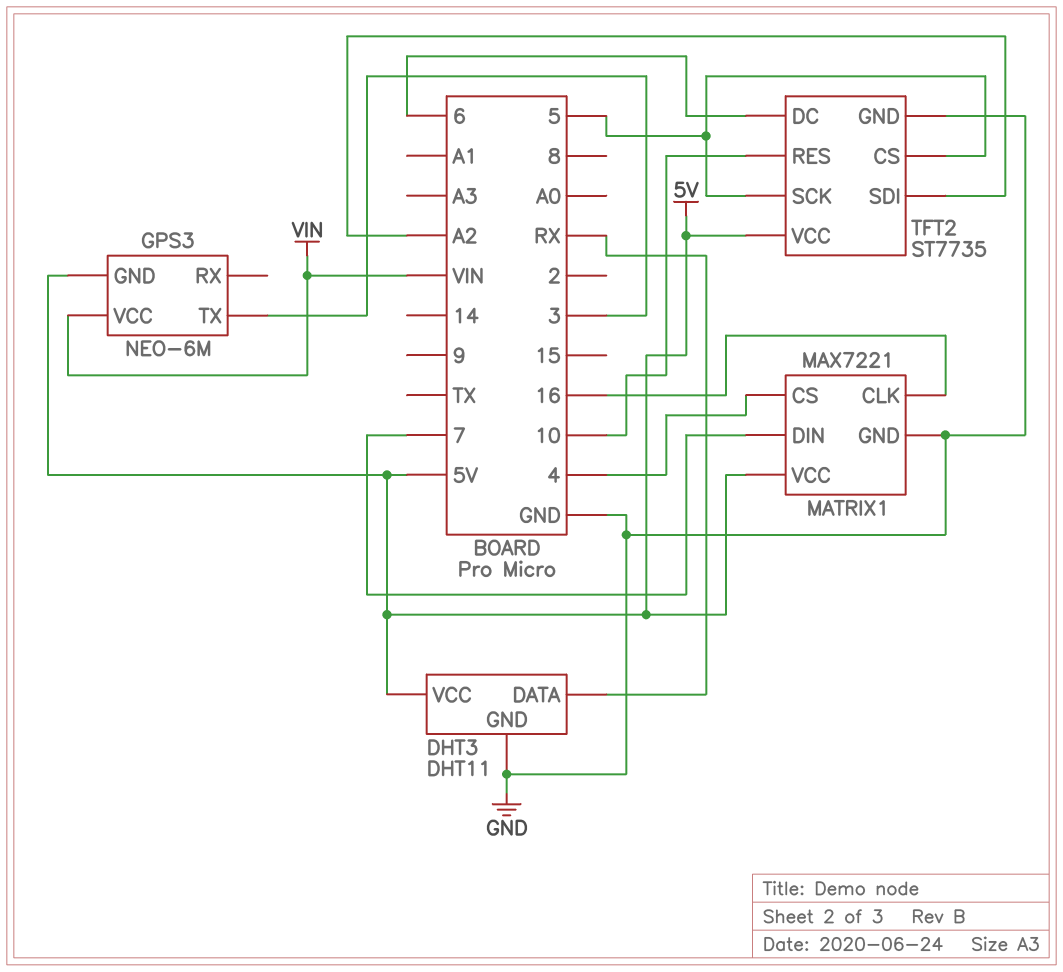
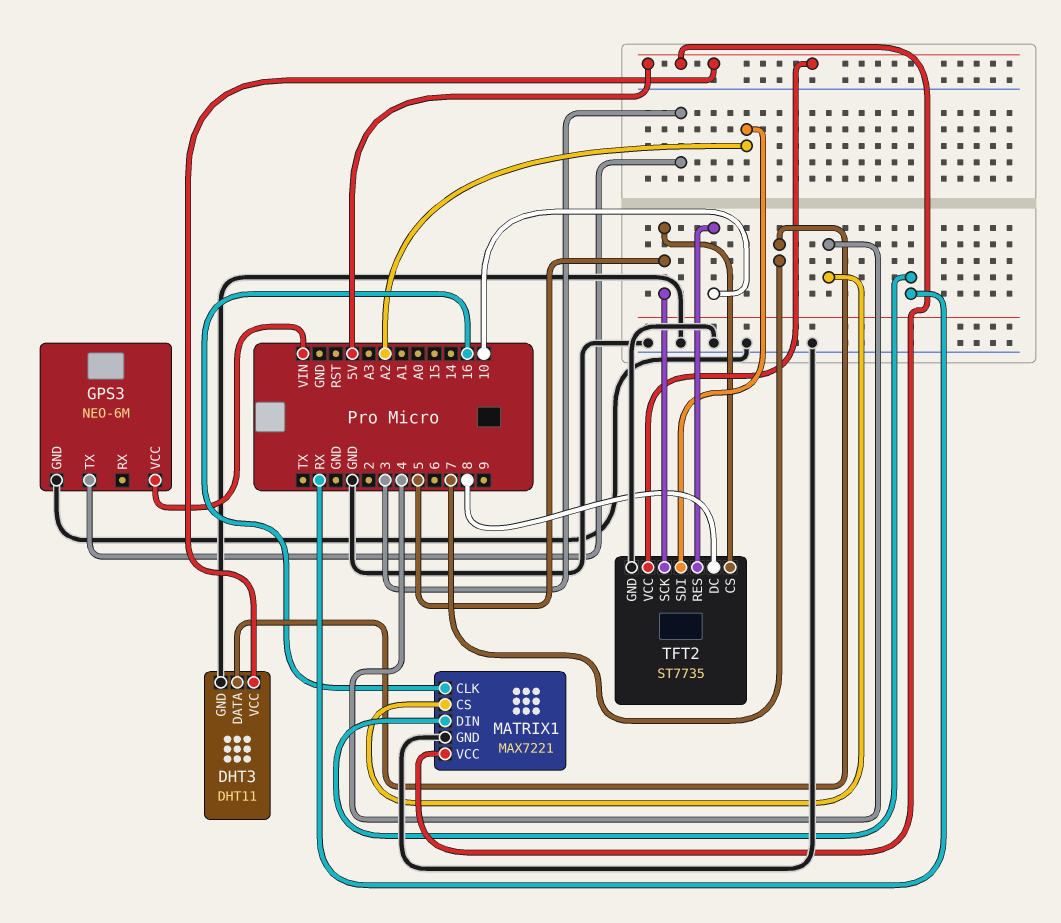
DHT3 pin DATA: RX -> 7
GPS3 pin GND: 5V -> GND
MATRIX1 pin DIN: 7 -> RX
TFT2 pin DC: 6 -> 8

